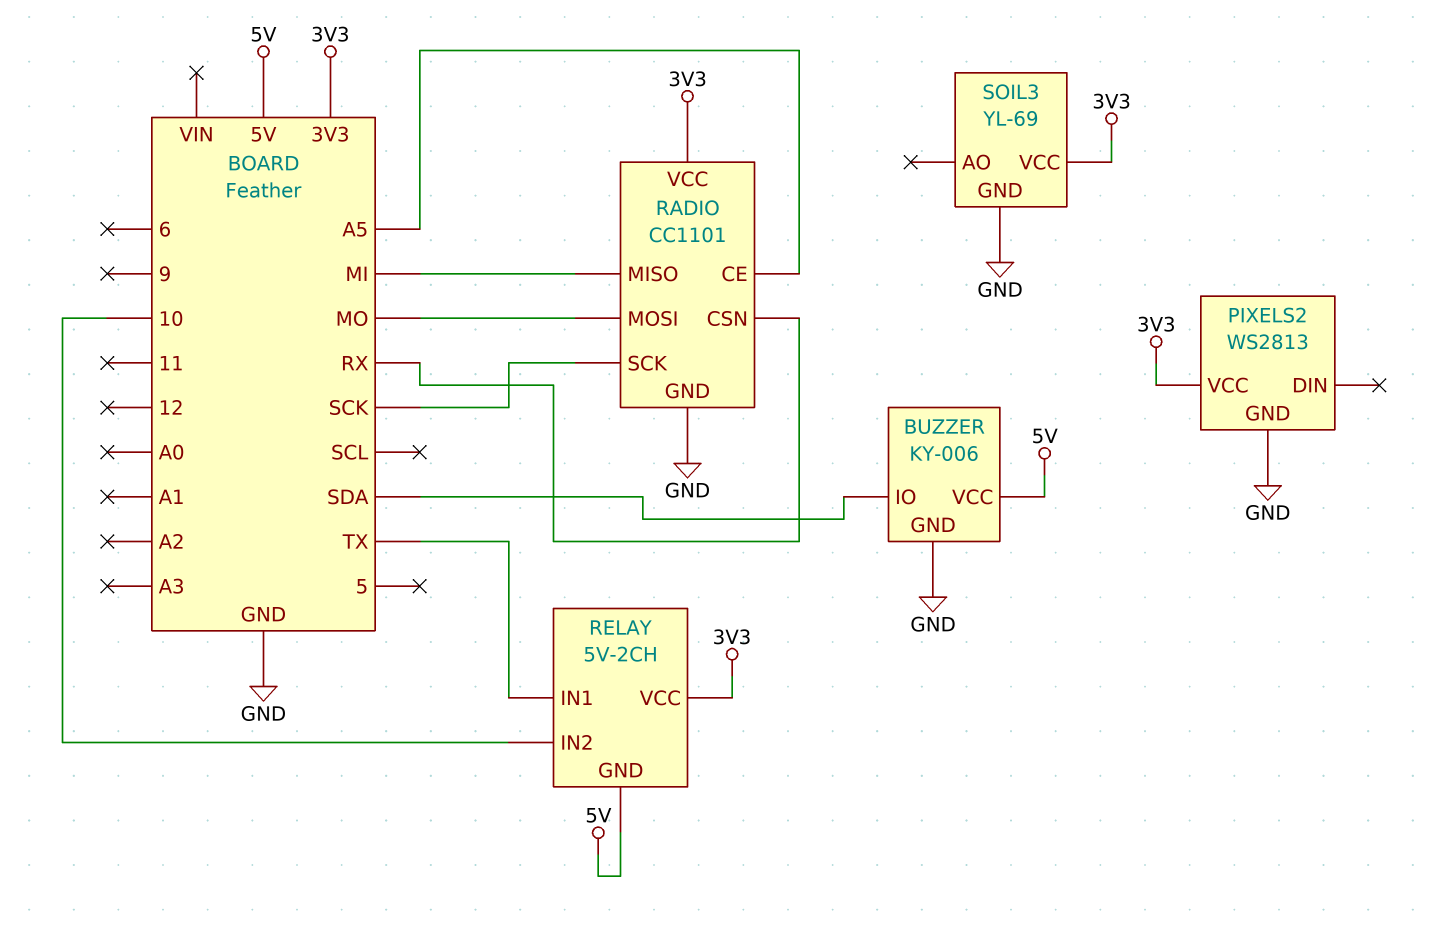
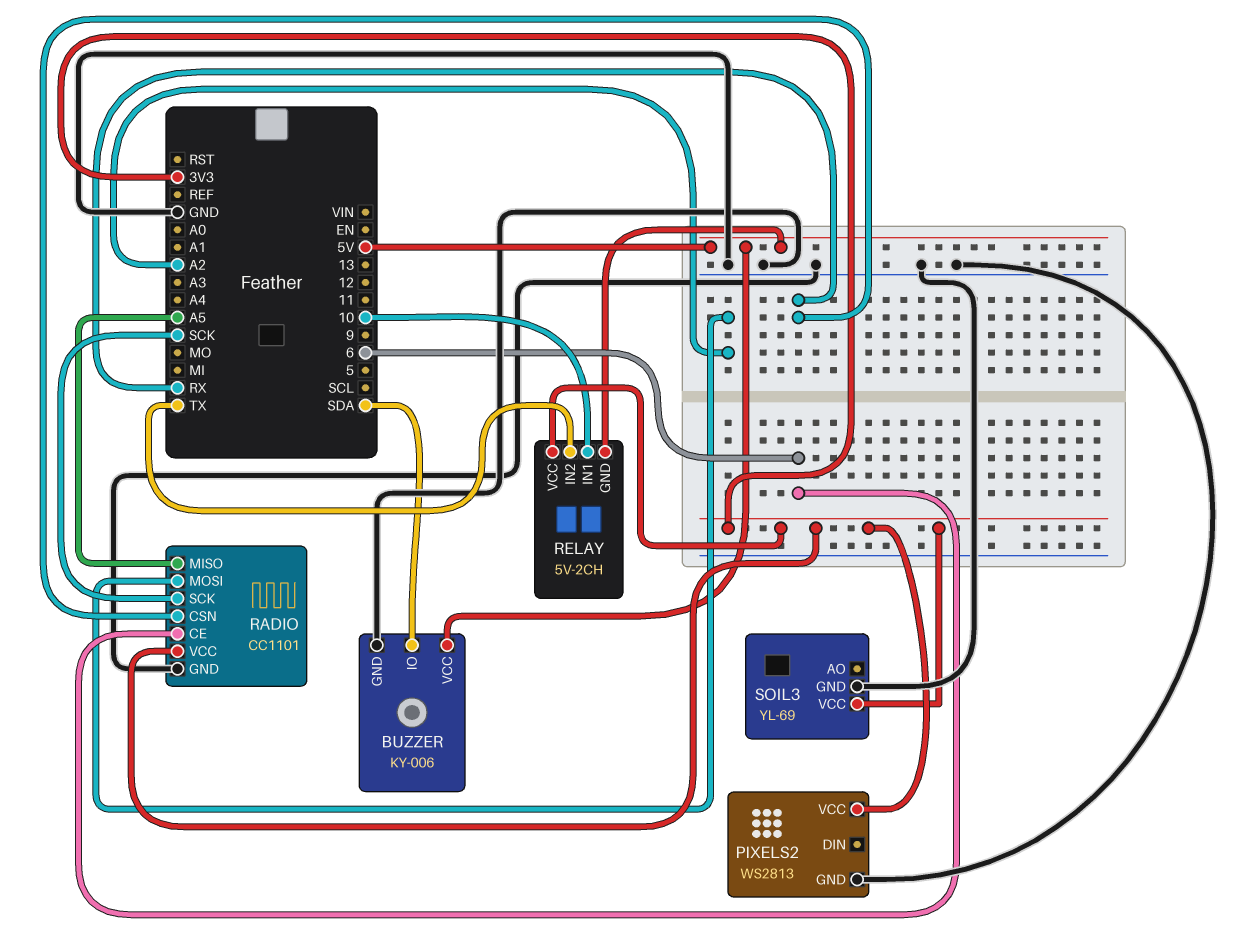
RADIO pin CE: A5 -> 6
RADIO pin MISO: MI -> A5
RADIO pin MOSI: MO -> A2
RELAY pin IN1: TX -> 10
RELAY pin IN2: 10 -> TX

